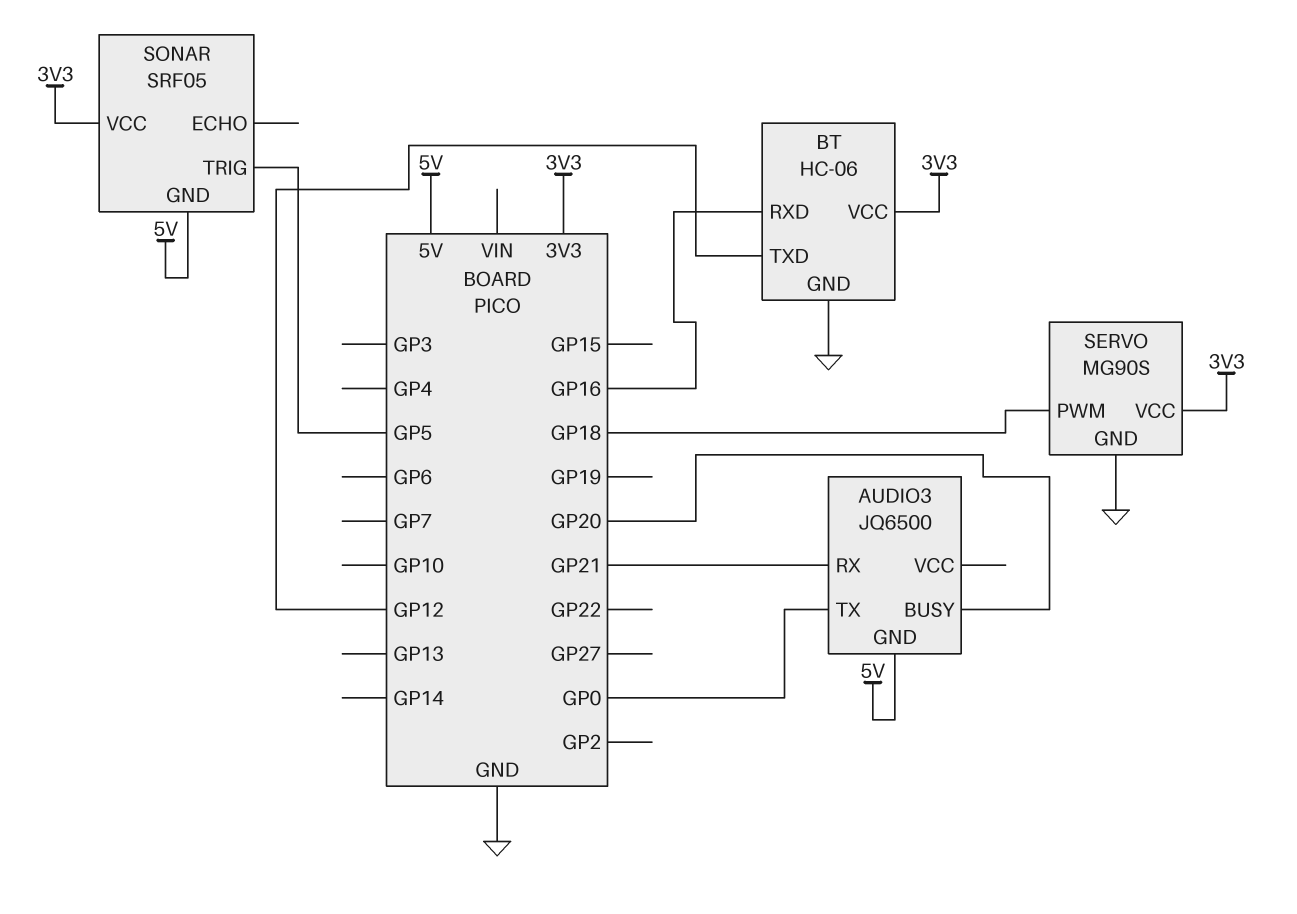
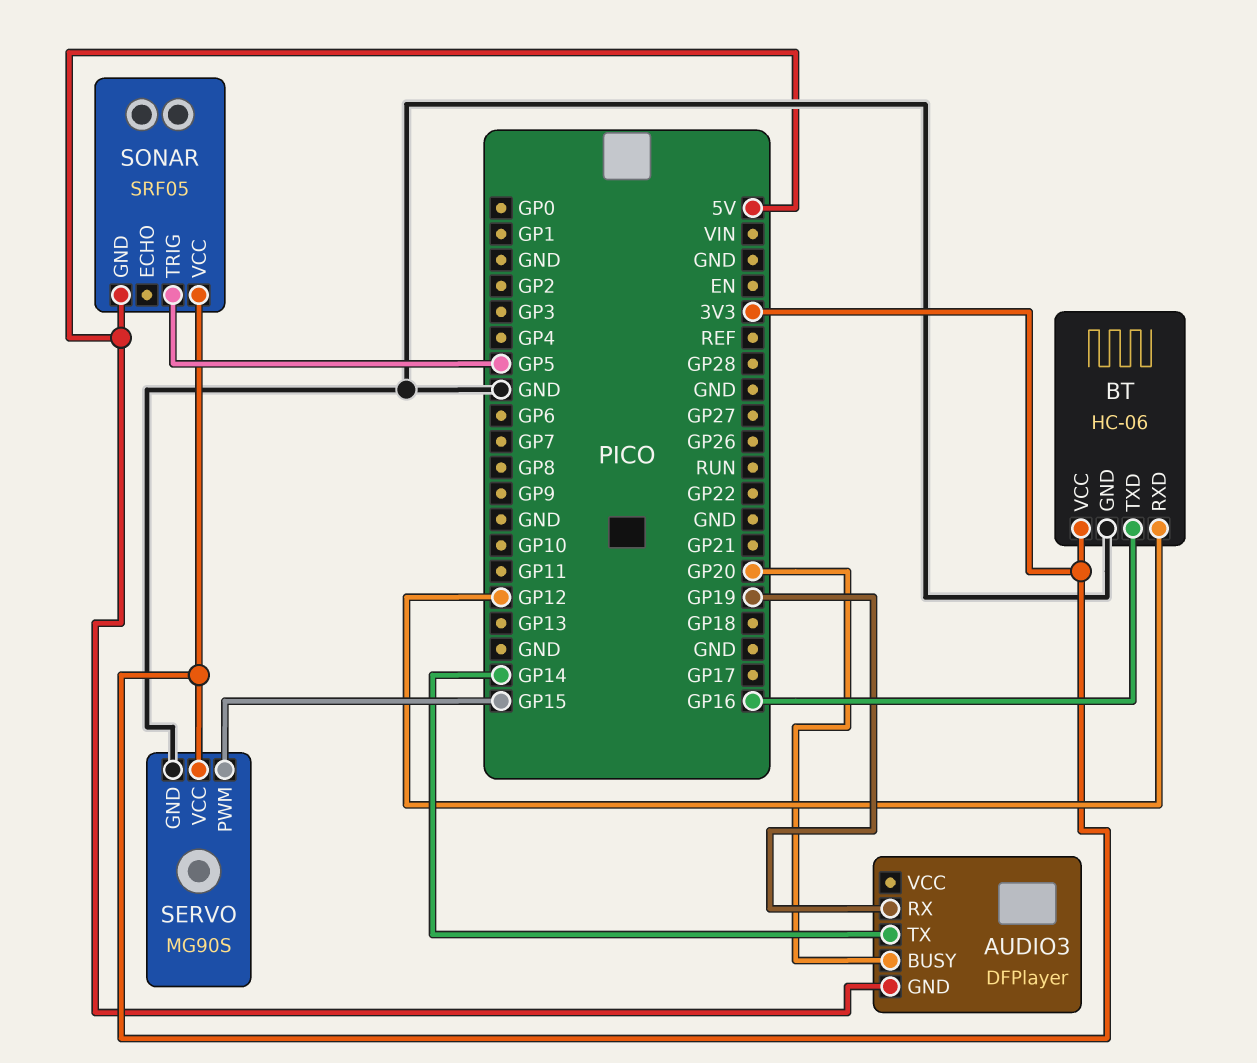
AUDIO3: JQ6500 -> DFPlayer
AUDIO3 pin RX: GP21 -> GP19
AUDIO3 pin TX: GP0 -> GP14
BT pin RXD: GP16 -> GP12
BT pin TXD: GP12 -> GP16
SERVO pin PWM: GP18 -> GP15

